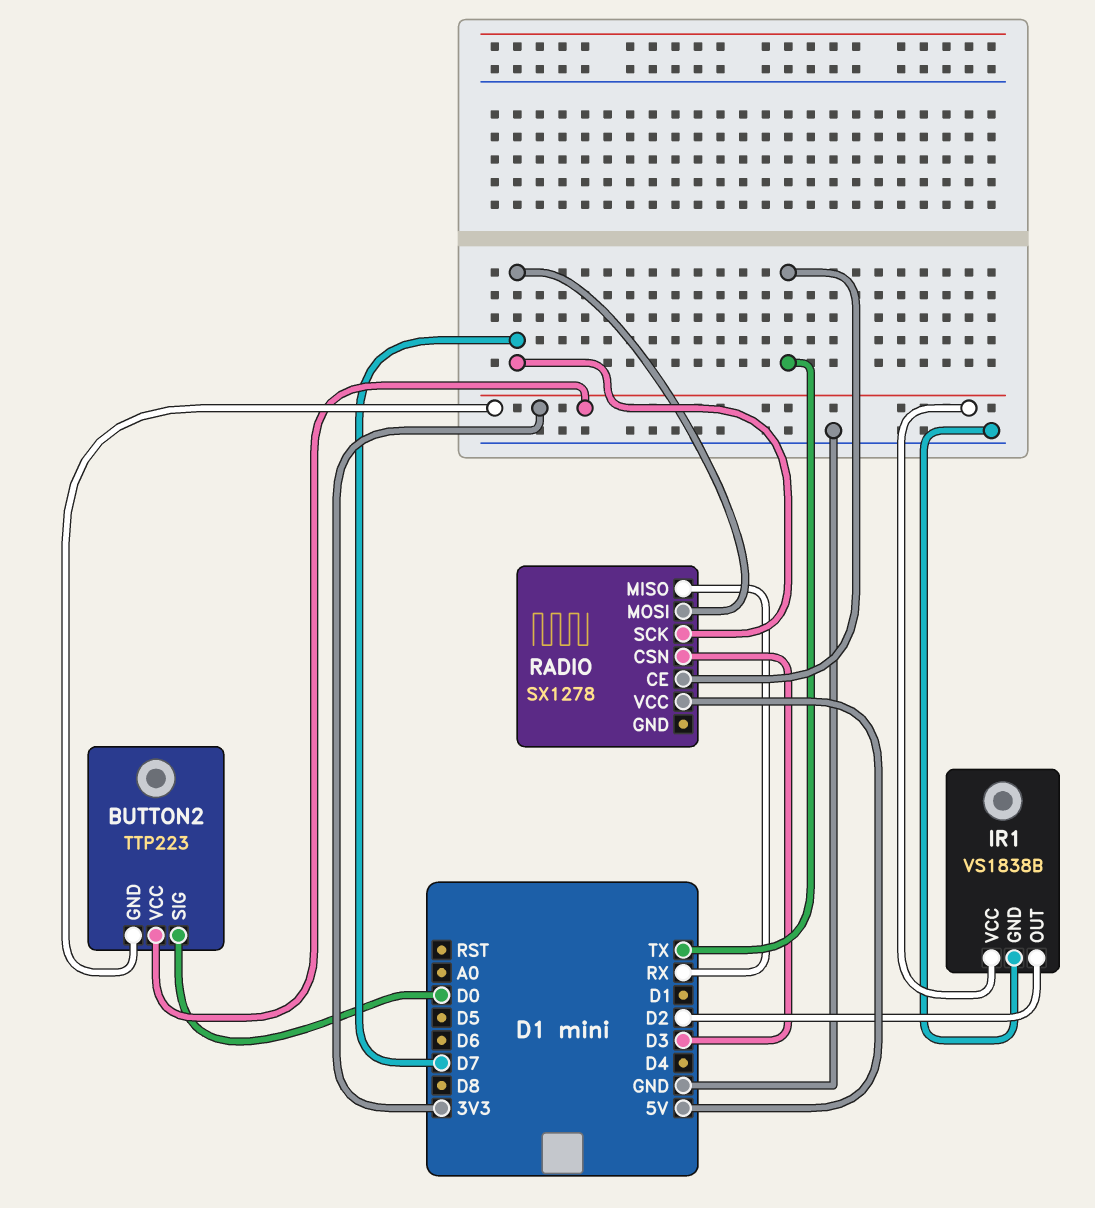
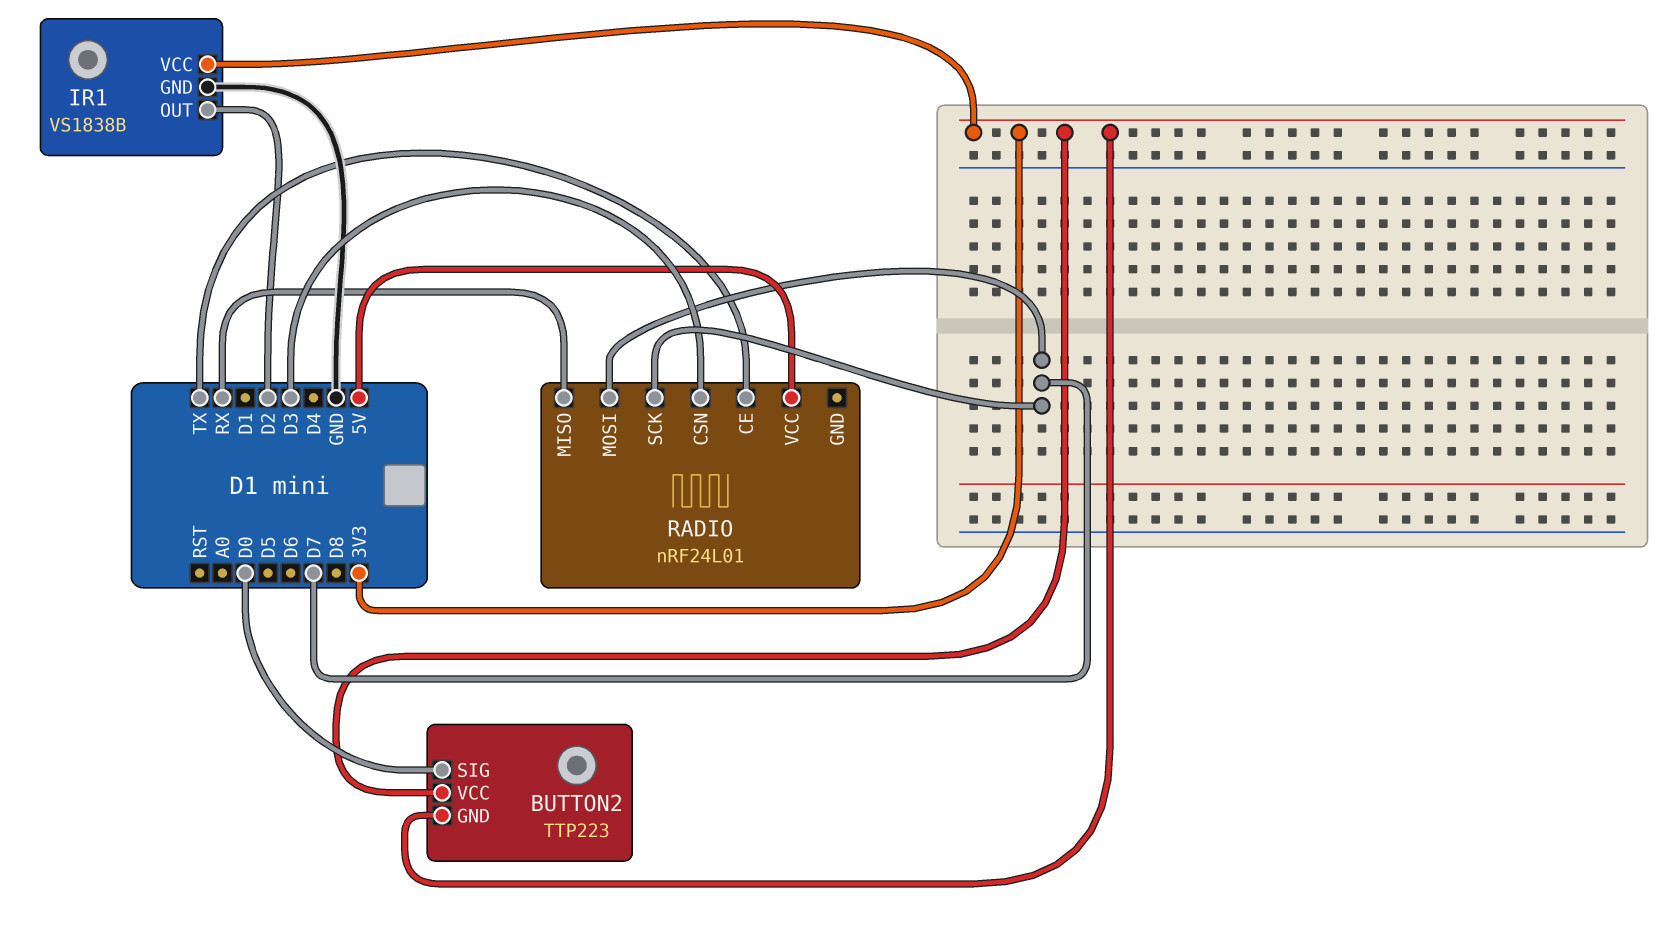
RADIO: SX1278 -> nRF24L01

